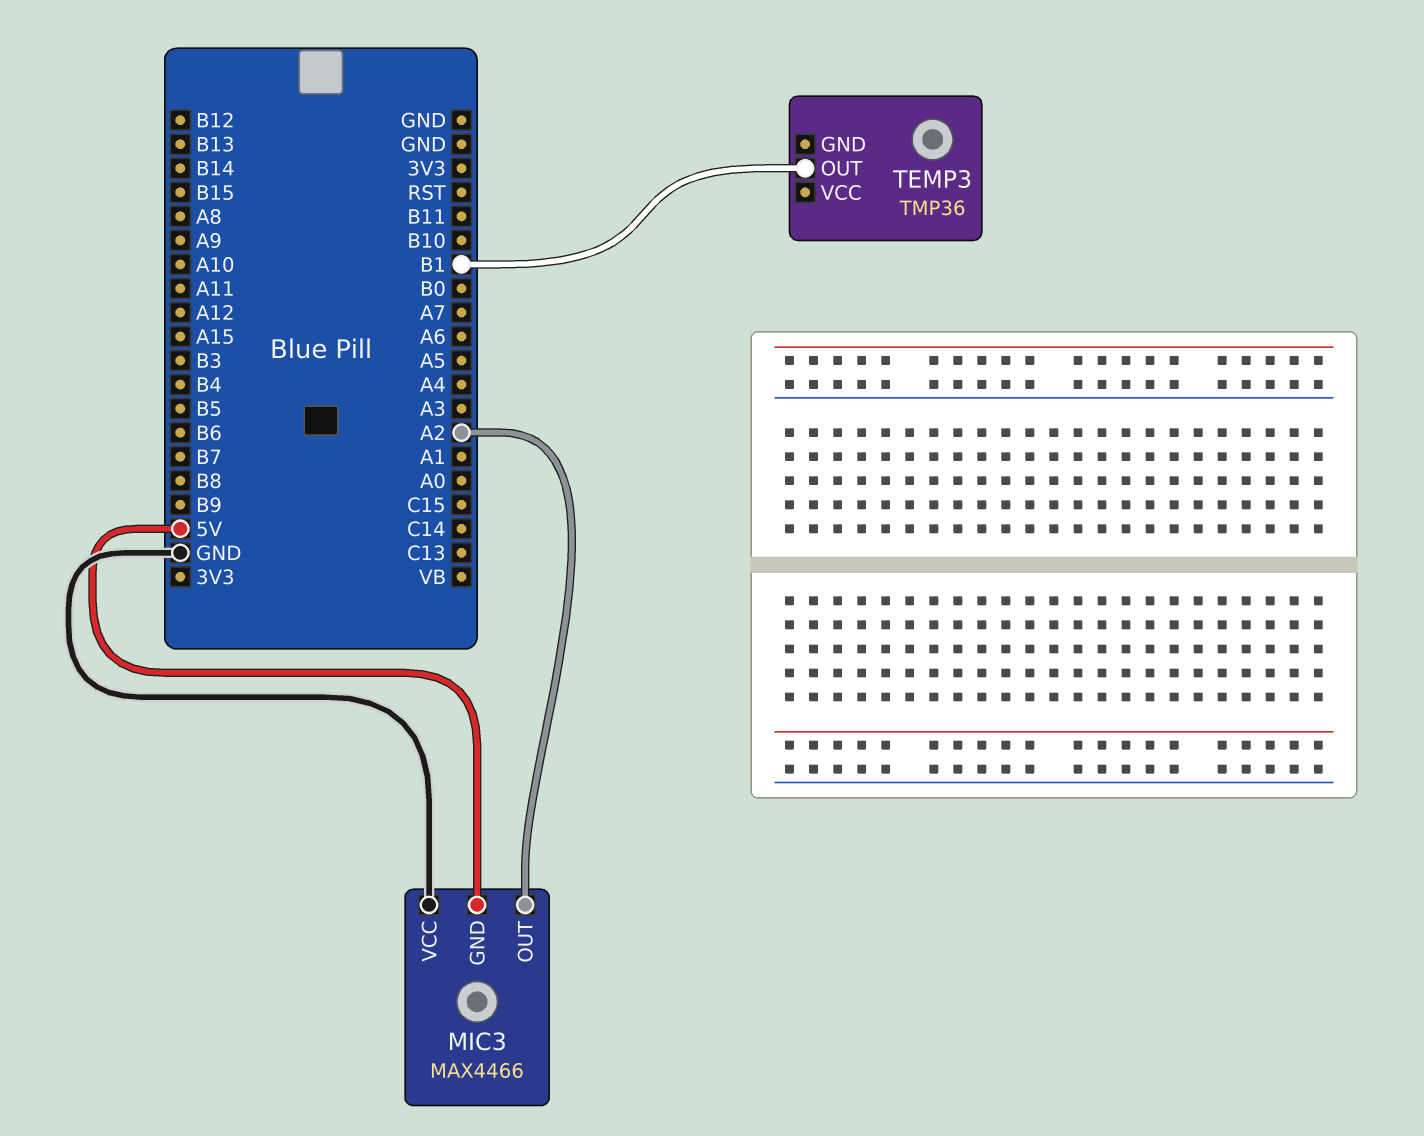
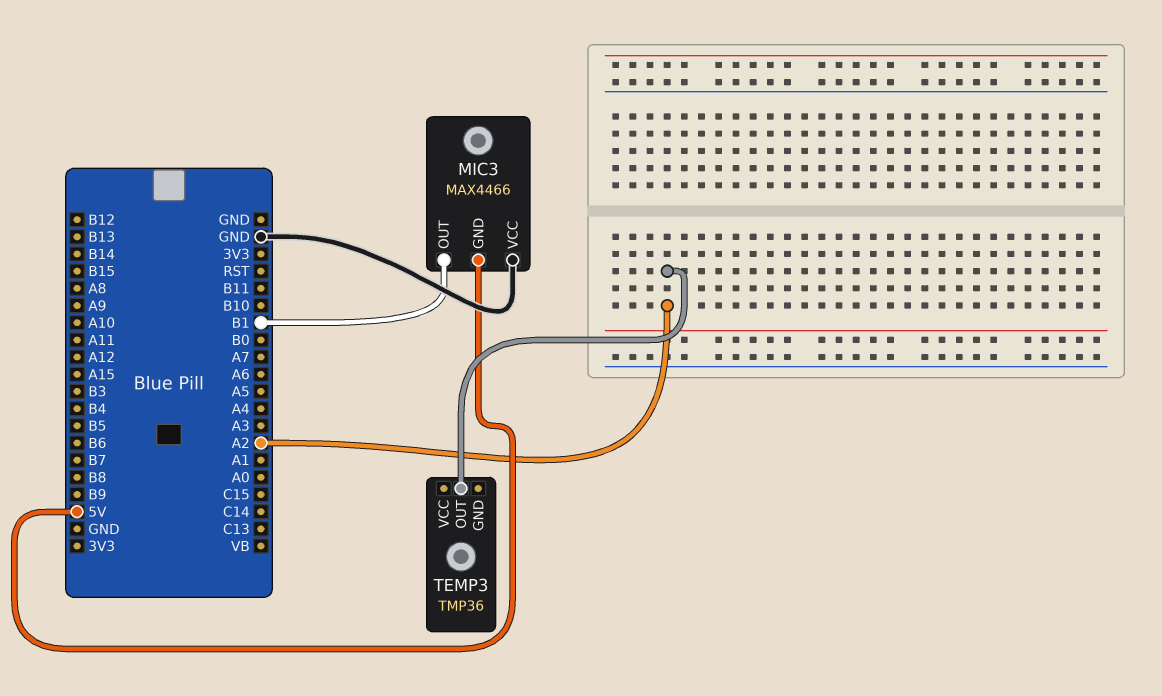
MIC3 pin OUT: A2 -> B1
TEMP3 pin OUT: B1 -> A2

